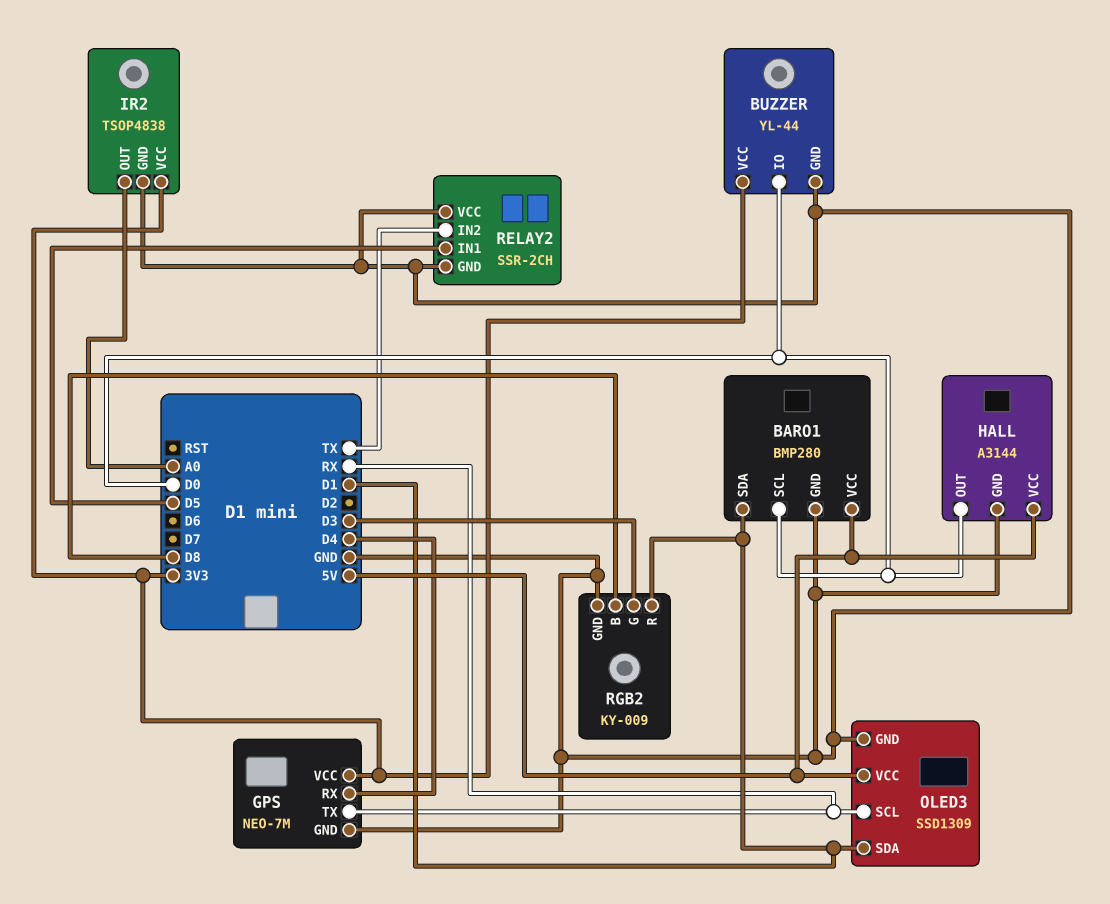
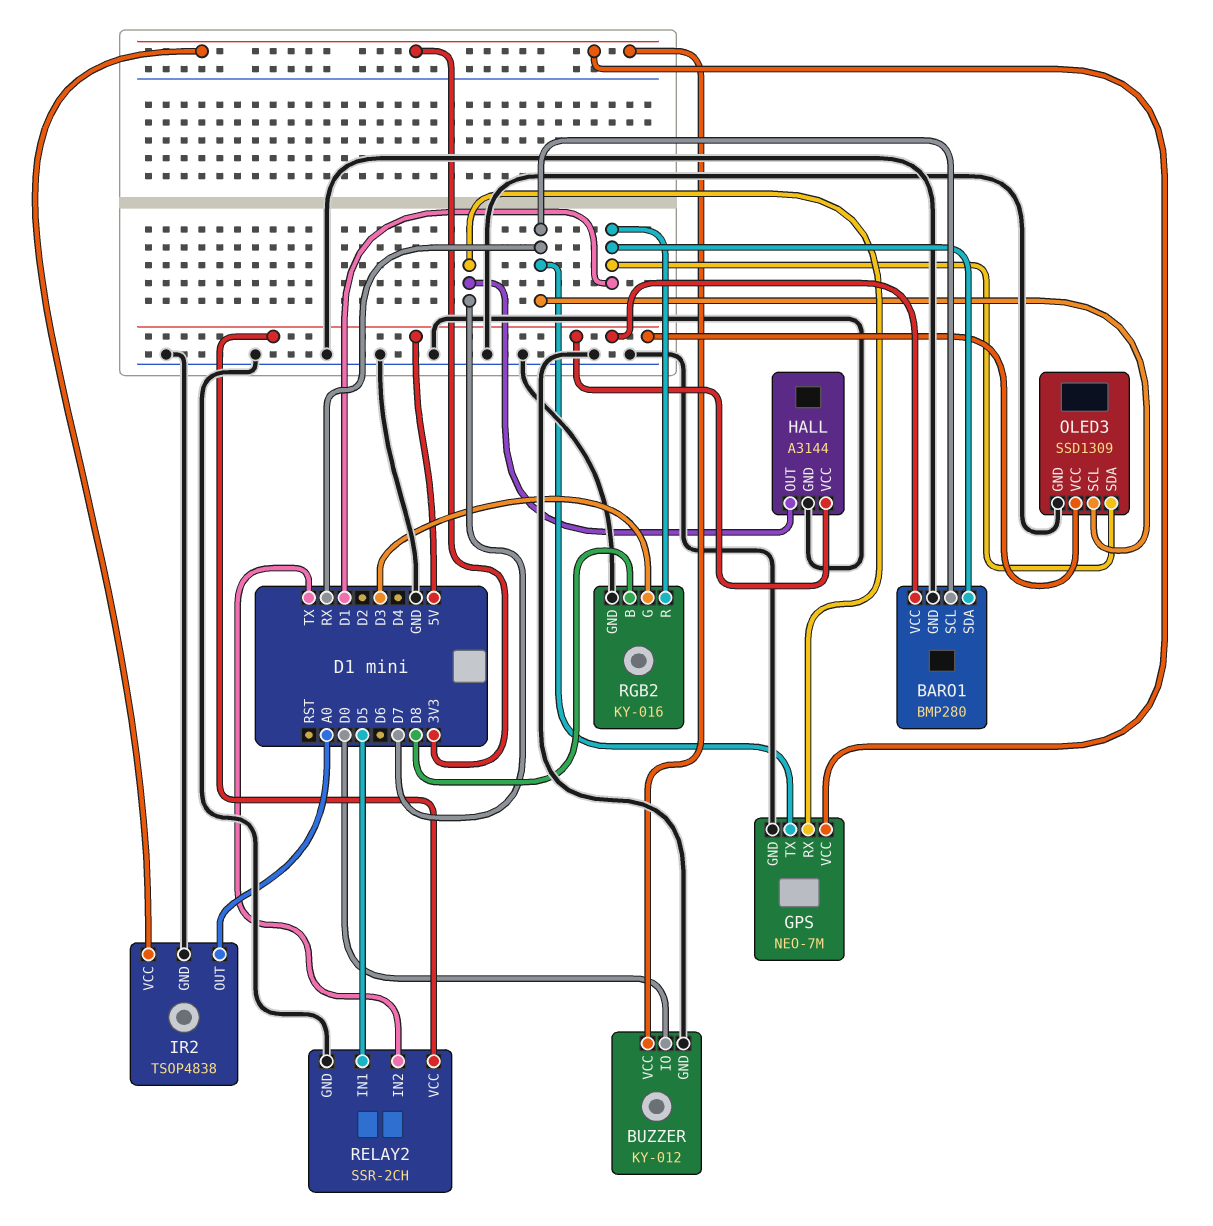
BARO1 pin SCL: D0 -> RX
BUZZER: YL-44 -> KY-012
GPS pin RX: D4 -> D7
HALL pin OUT: D0 -> D7
RELAY2 pin VCC: GND -> 5V
RGB2: KY-009 -> KY-016

